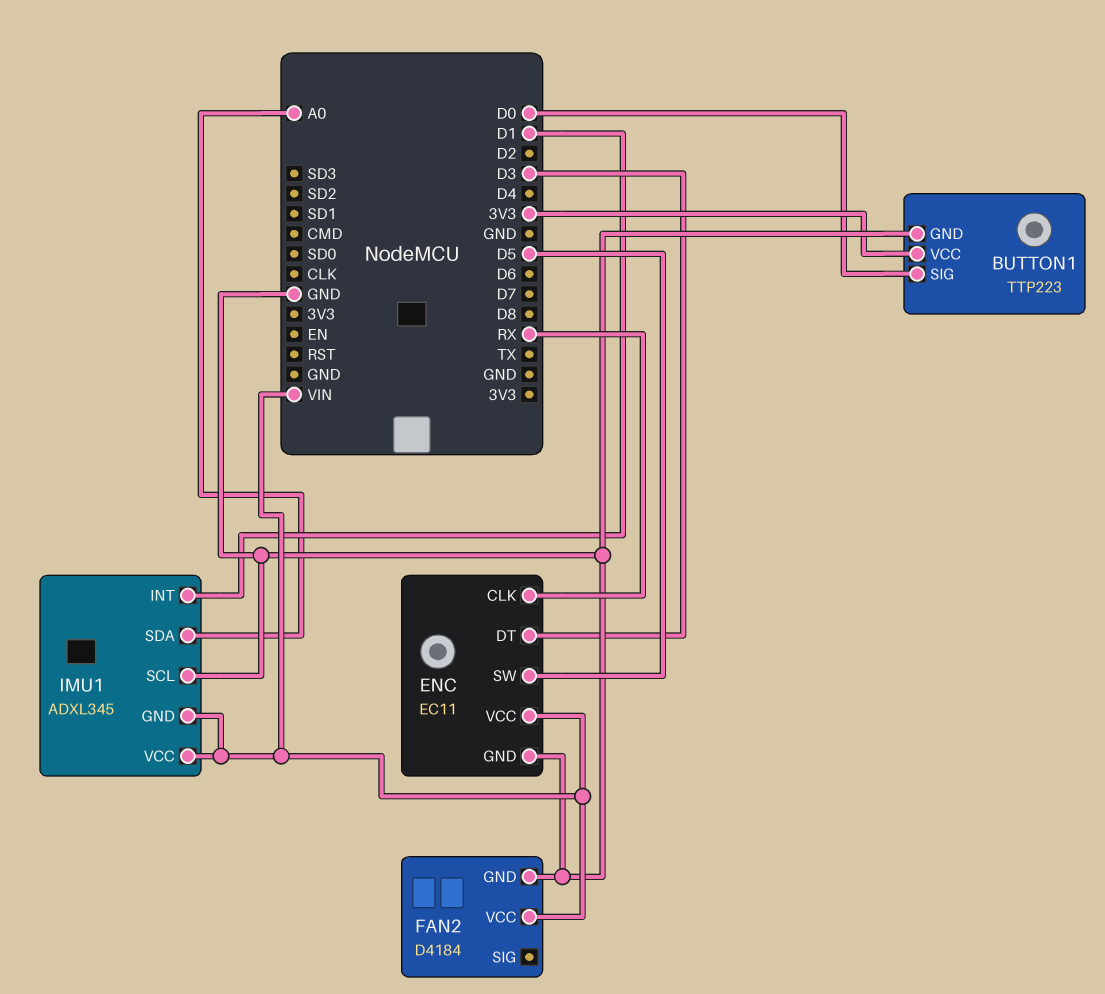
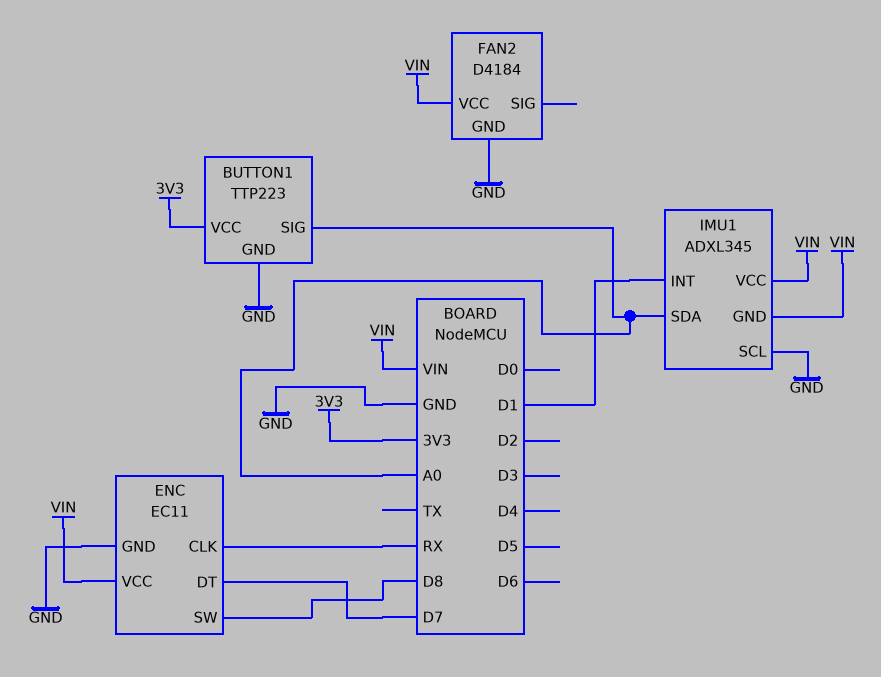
BUTTON1 pin SIG: D0 -> A0
ENC pin DT: D3 -> D7
ENC pin SW: D5 -> D8

